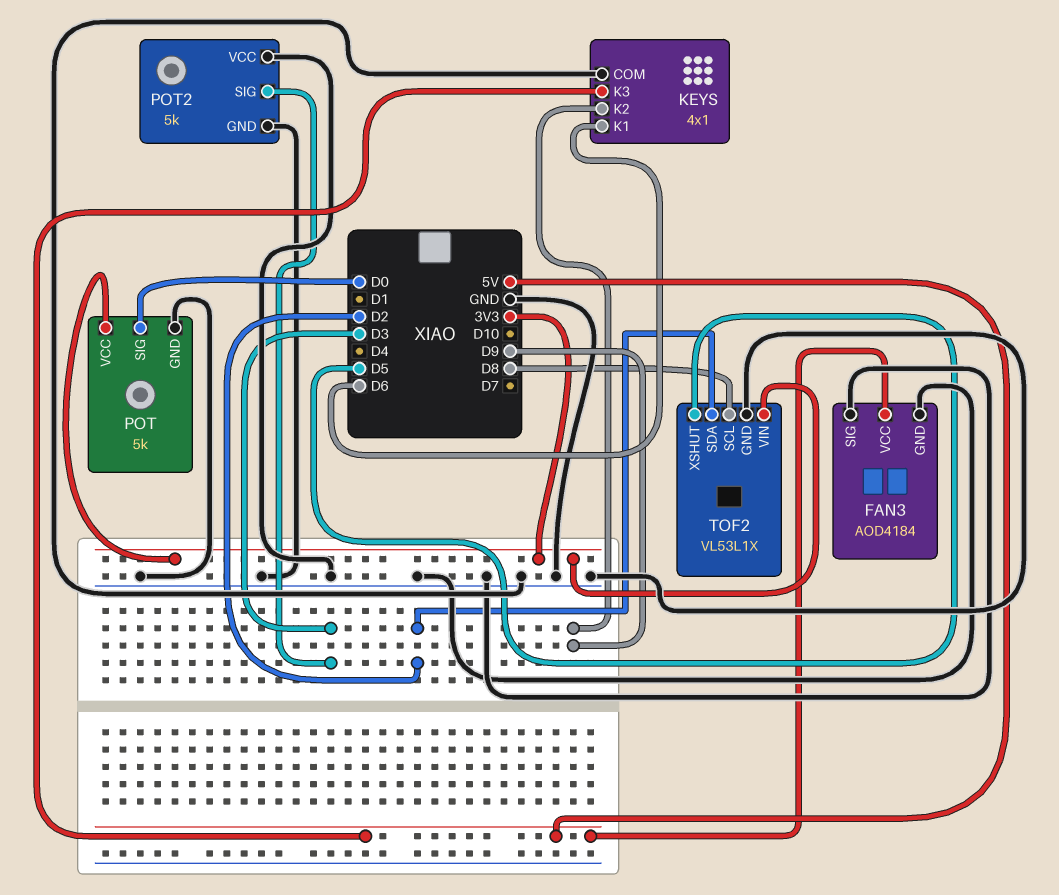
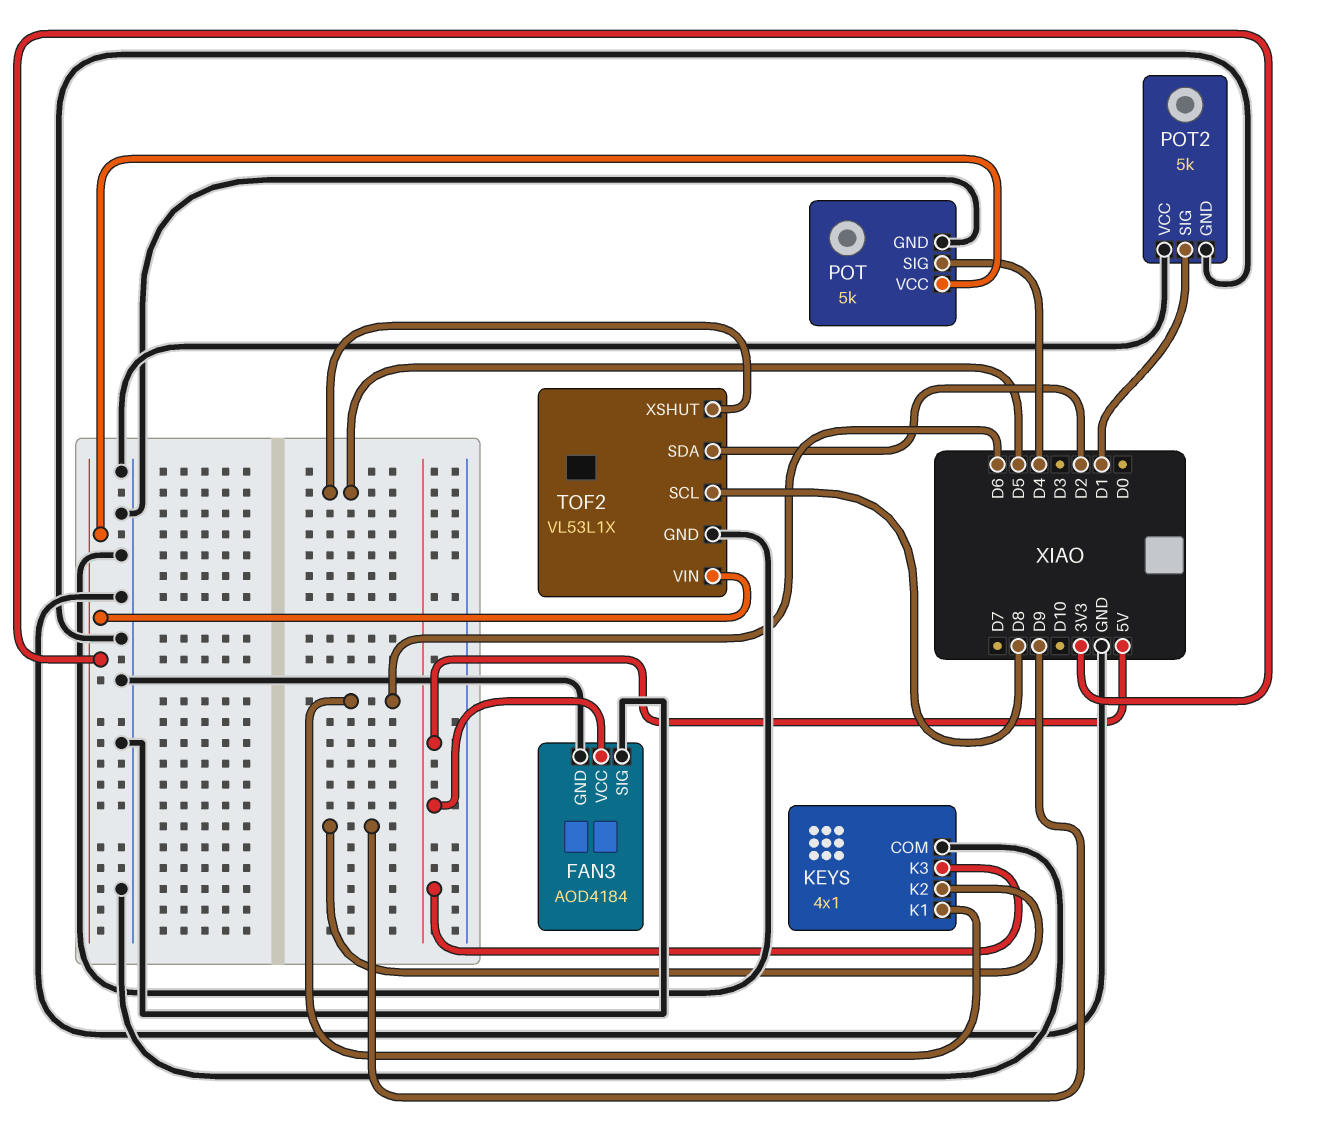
POT pin SIG: D0 -> D4
POT2 pin SIG: D3 -> D1

